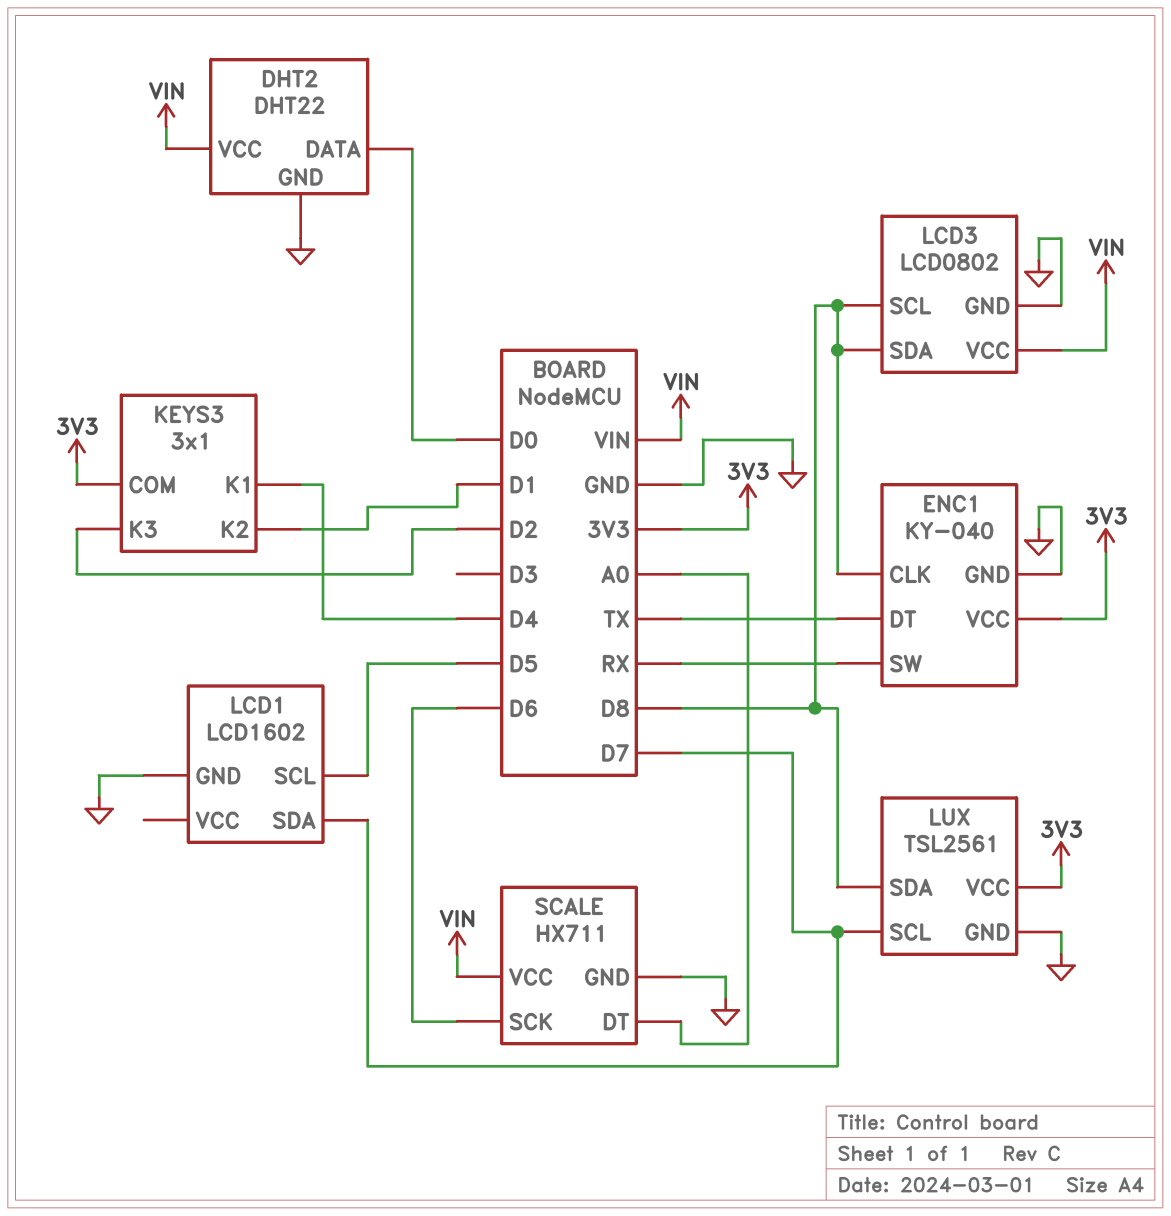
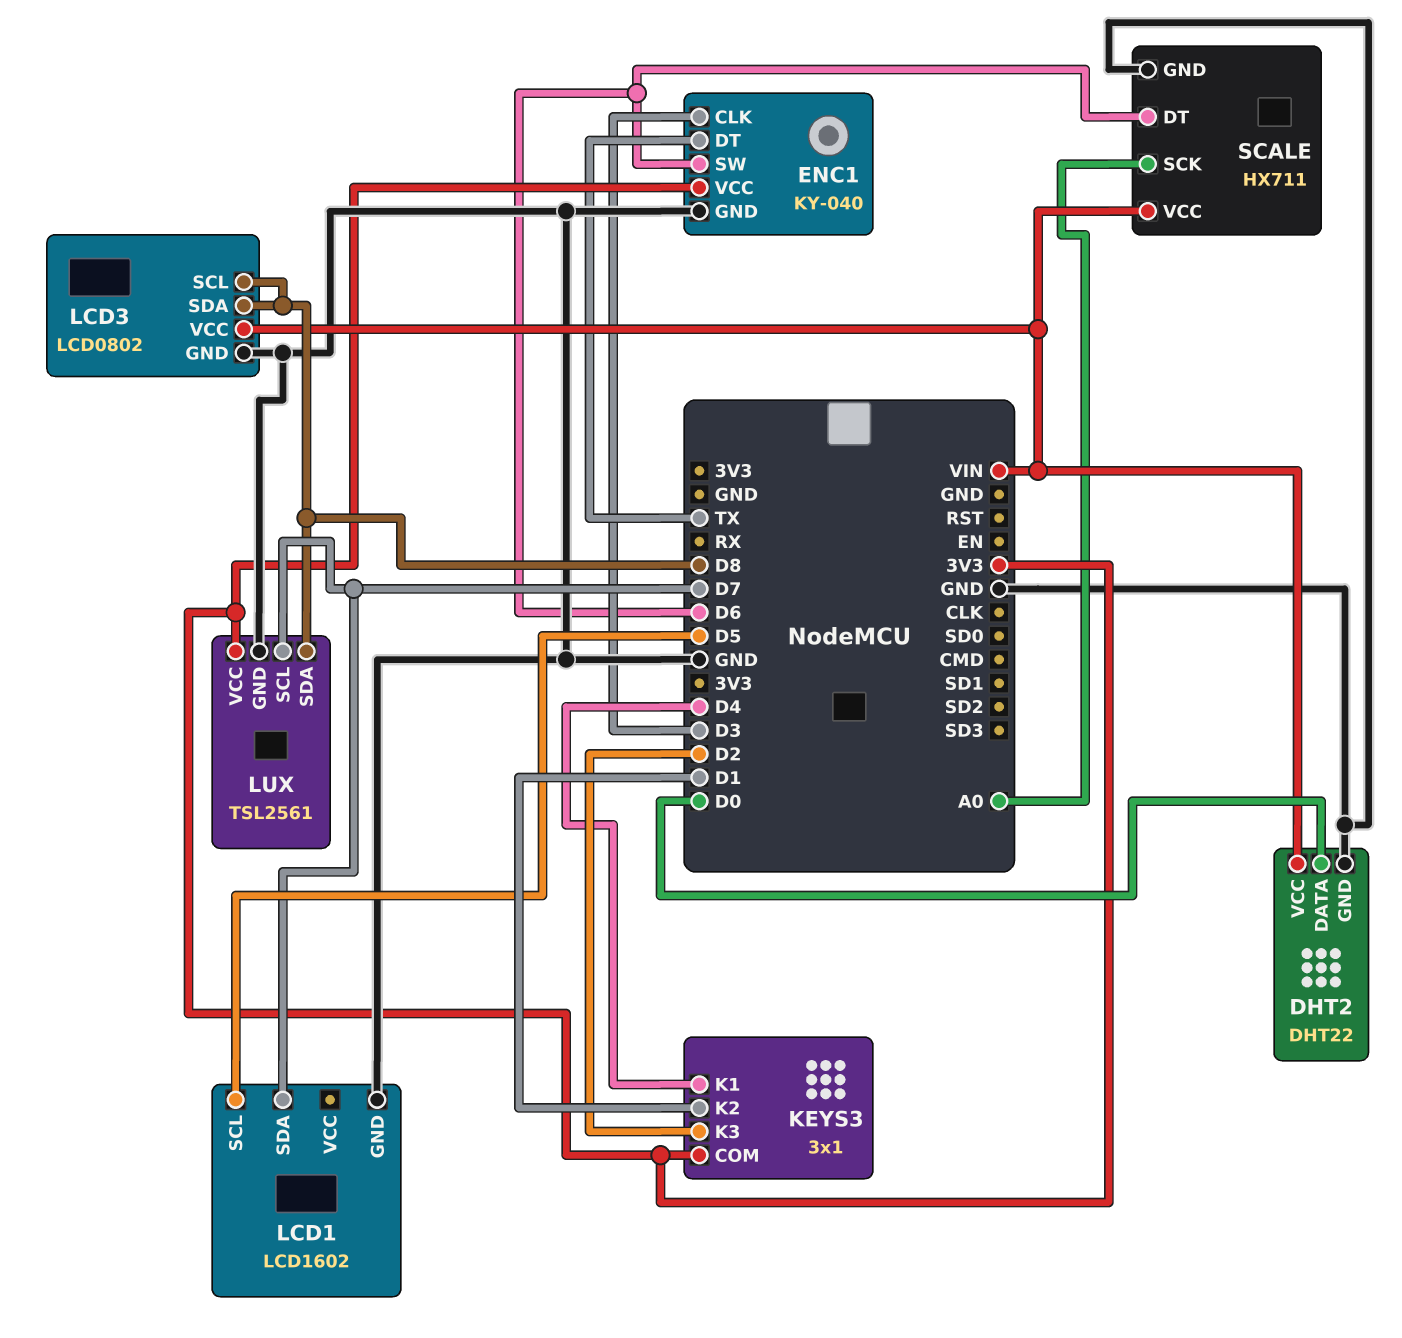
ENC1 pin CLK: D8 -> D3
ENC1 pin SW: RX -> D6
SCALE pin DT: A0 -> D6
SCALE pin SCK: D6 -> A0

